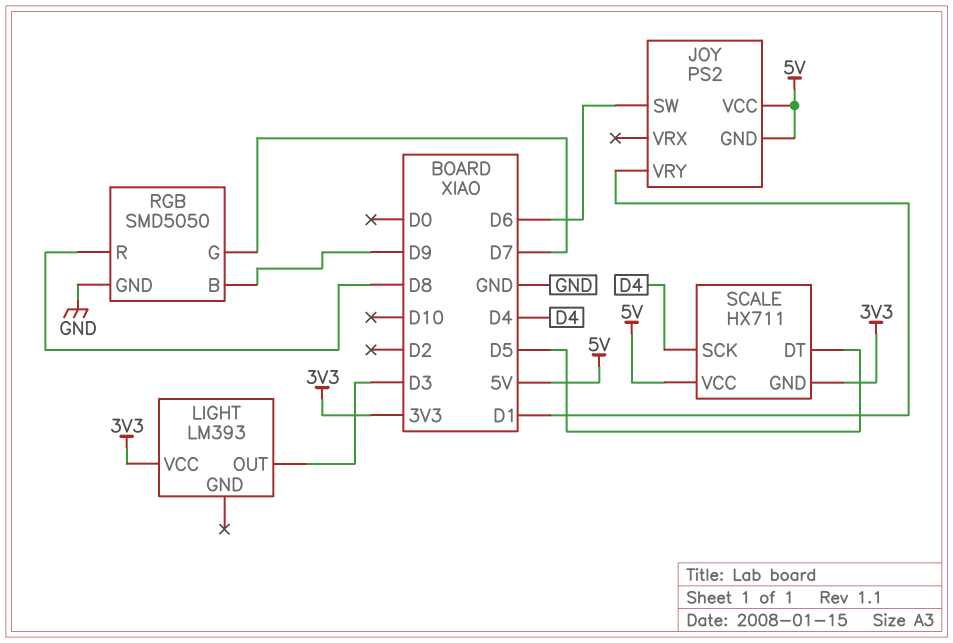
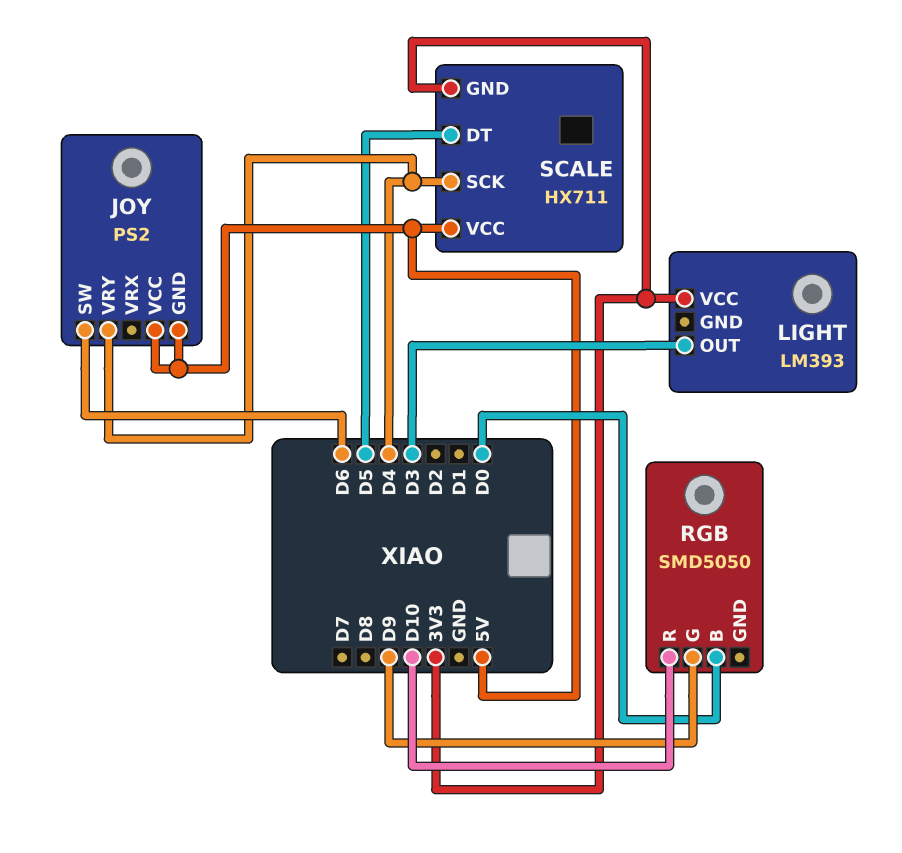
JOY pin VRY: D1 -> D4
RGB pin B: D9 -> D0
RGB pin G: D7 -> D9
RGB pin GND: GND -> none
RGB pin R: D8 -> D10

